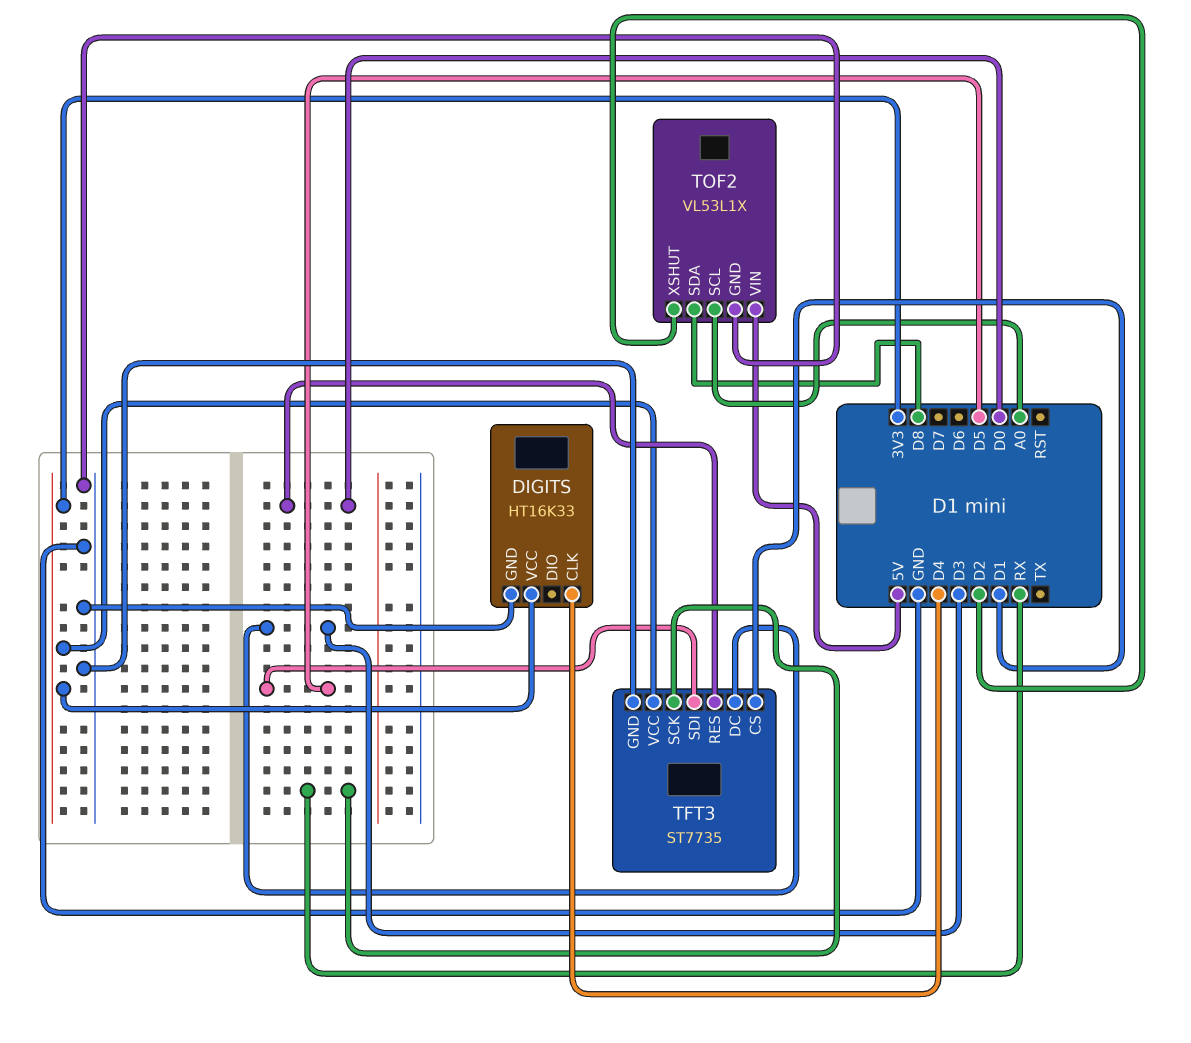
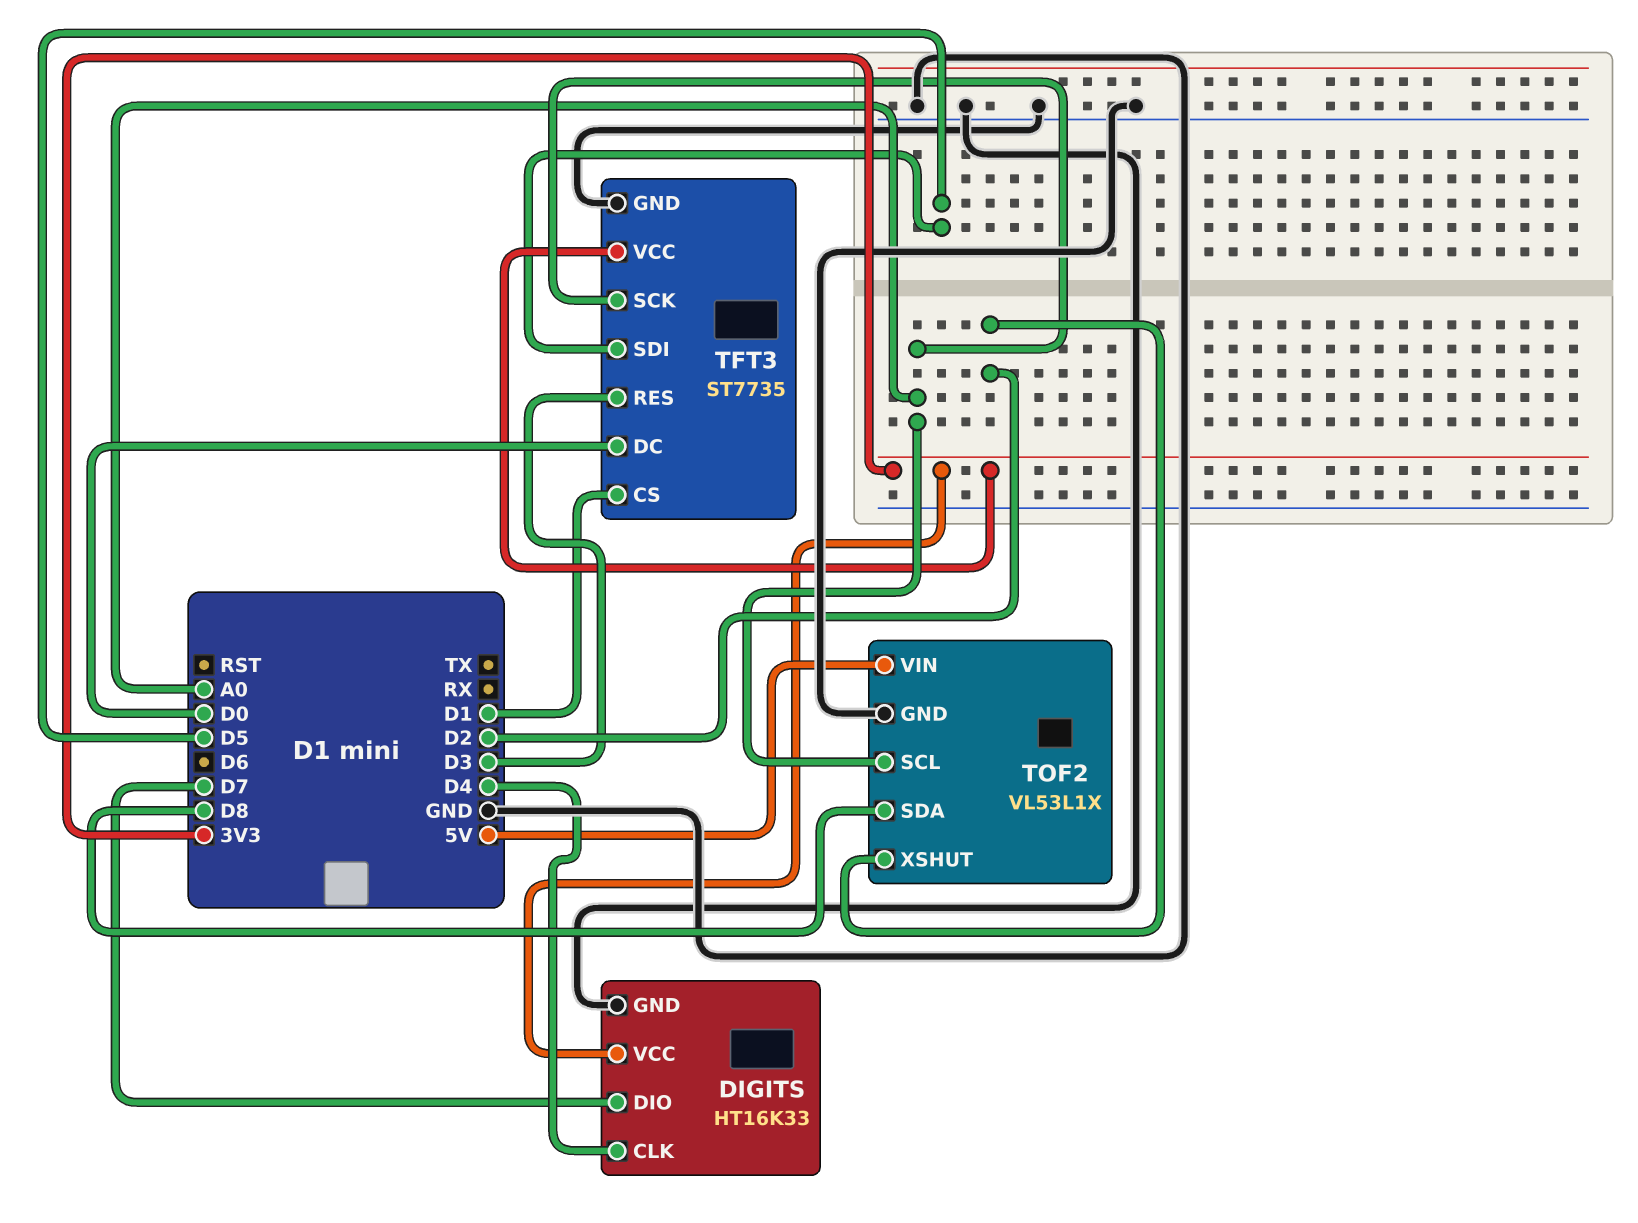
DIGITS pin DIO: none -> D7
TFT3 pin DC: D3 -> D0
TFT3 pin RES: D0 -> D3
TFT3 pin SCK: RX -> A0

